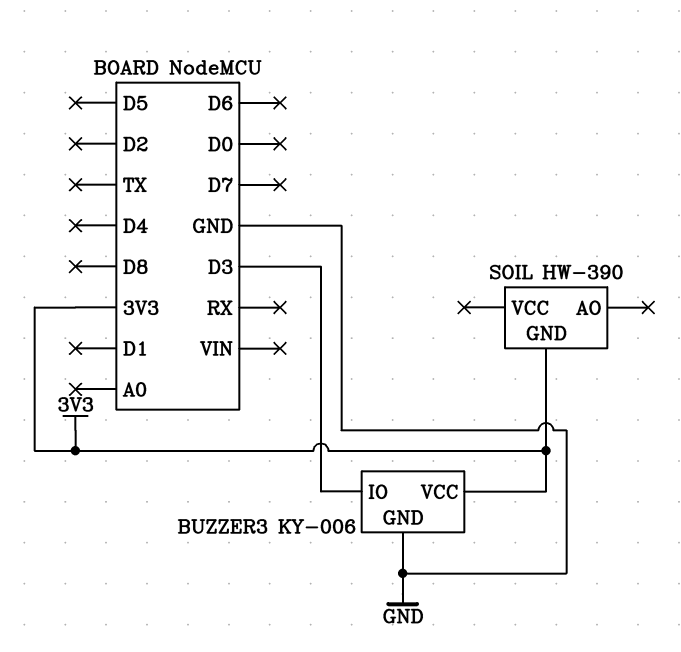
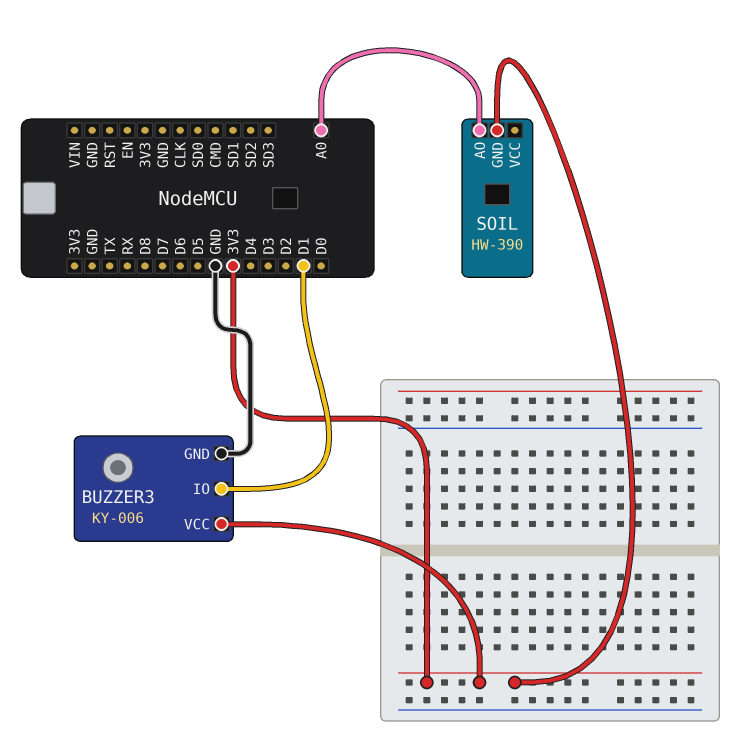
BUZZER3 pin IO: D3 -> D1
SOIL pin AO: none -> A0

